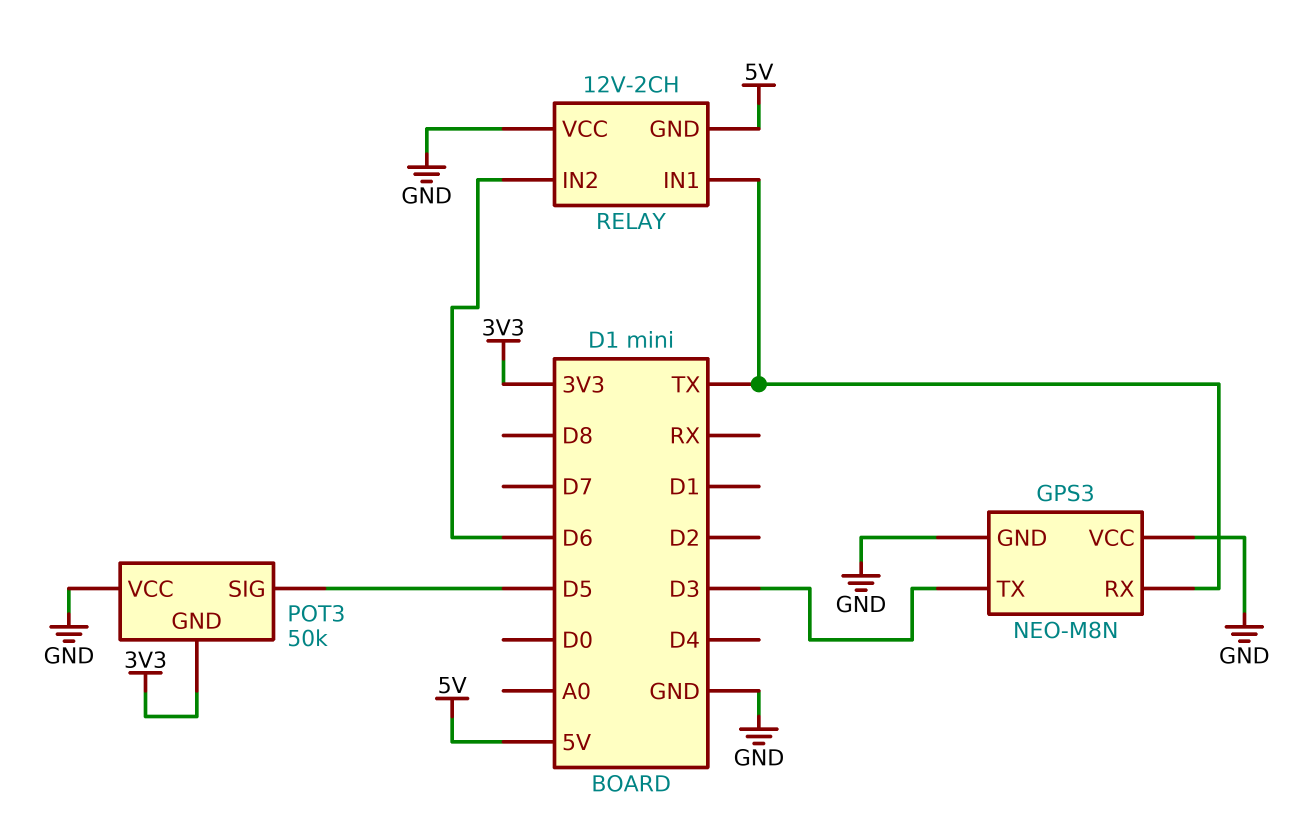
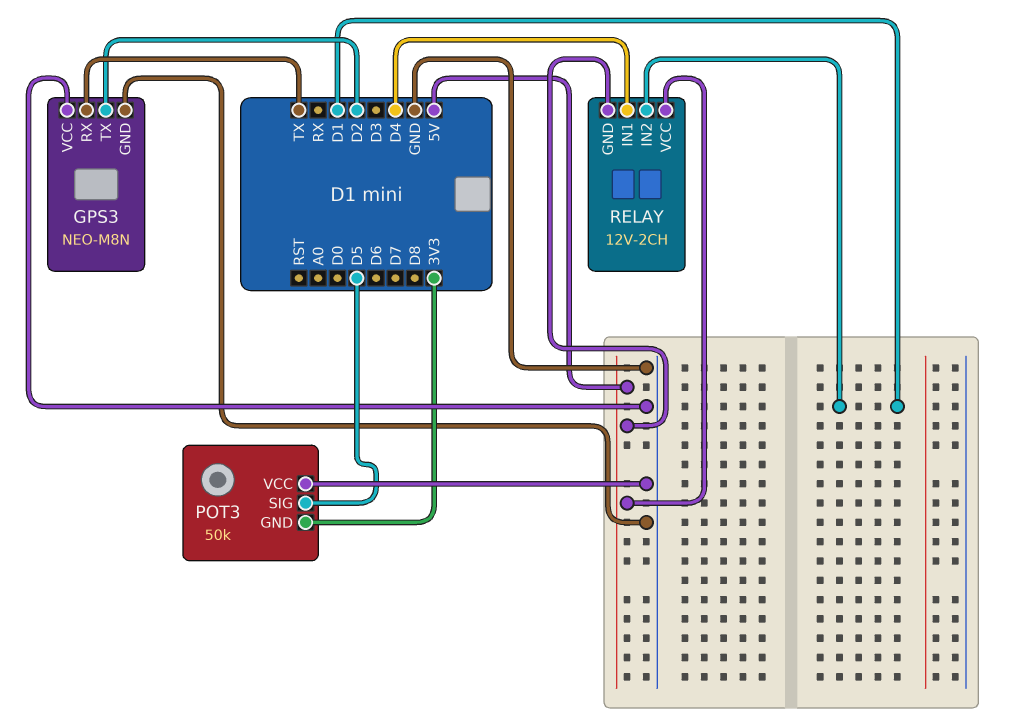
GPS3 pin TX: D3 -> D2
RELAY pin IN1: TX -> D4
RELAY pin IN2: D6 -> D1
RELAY pin VCC: GND -> 5V

